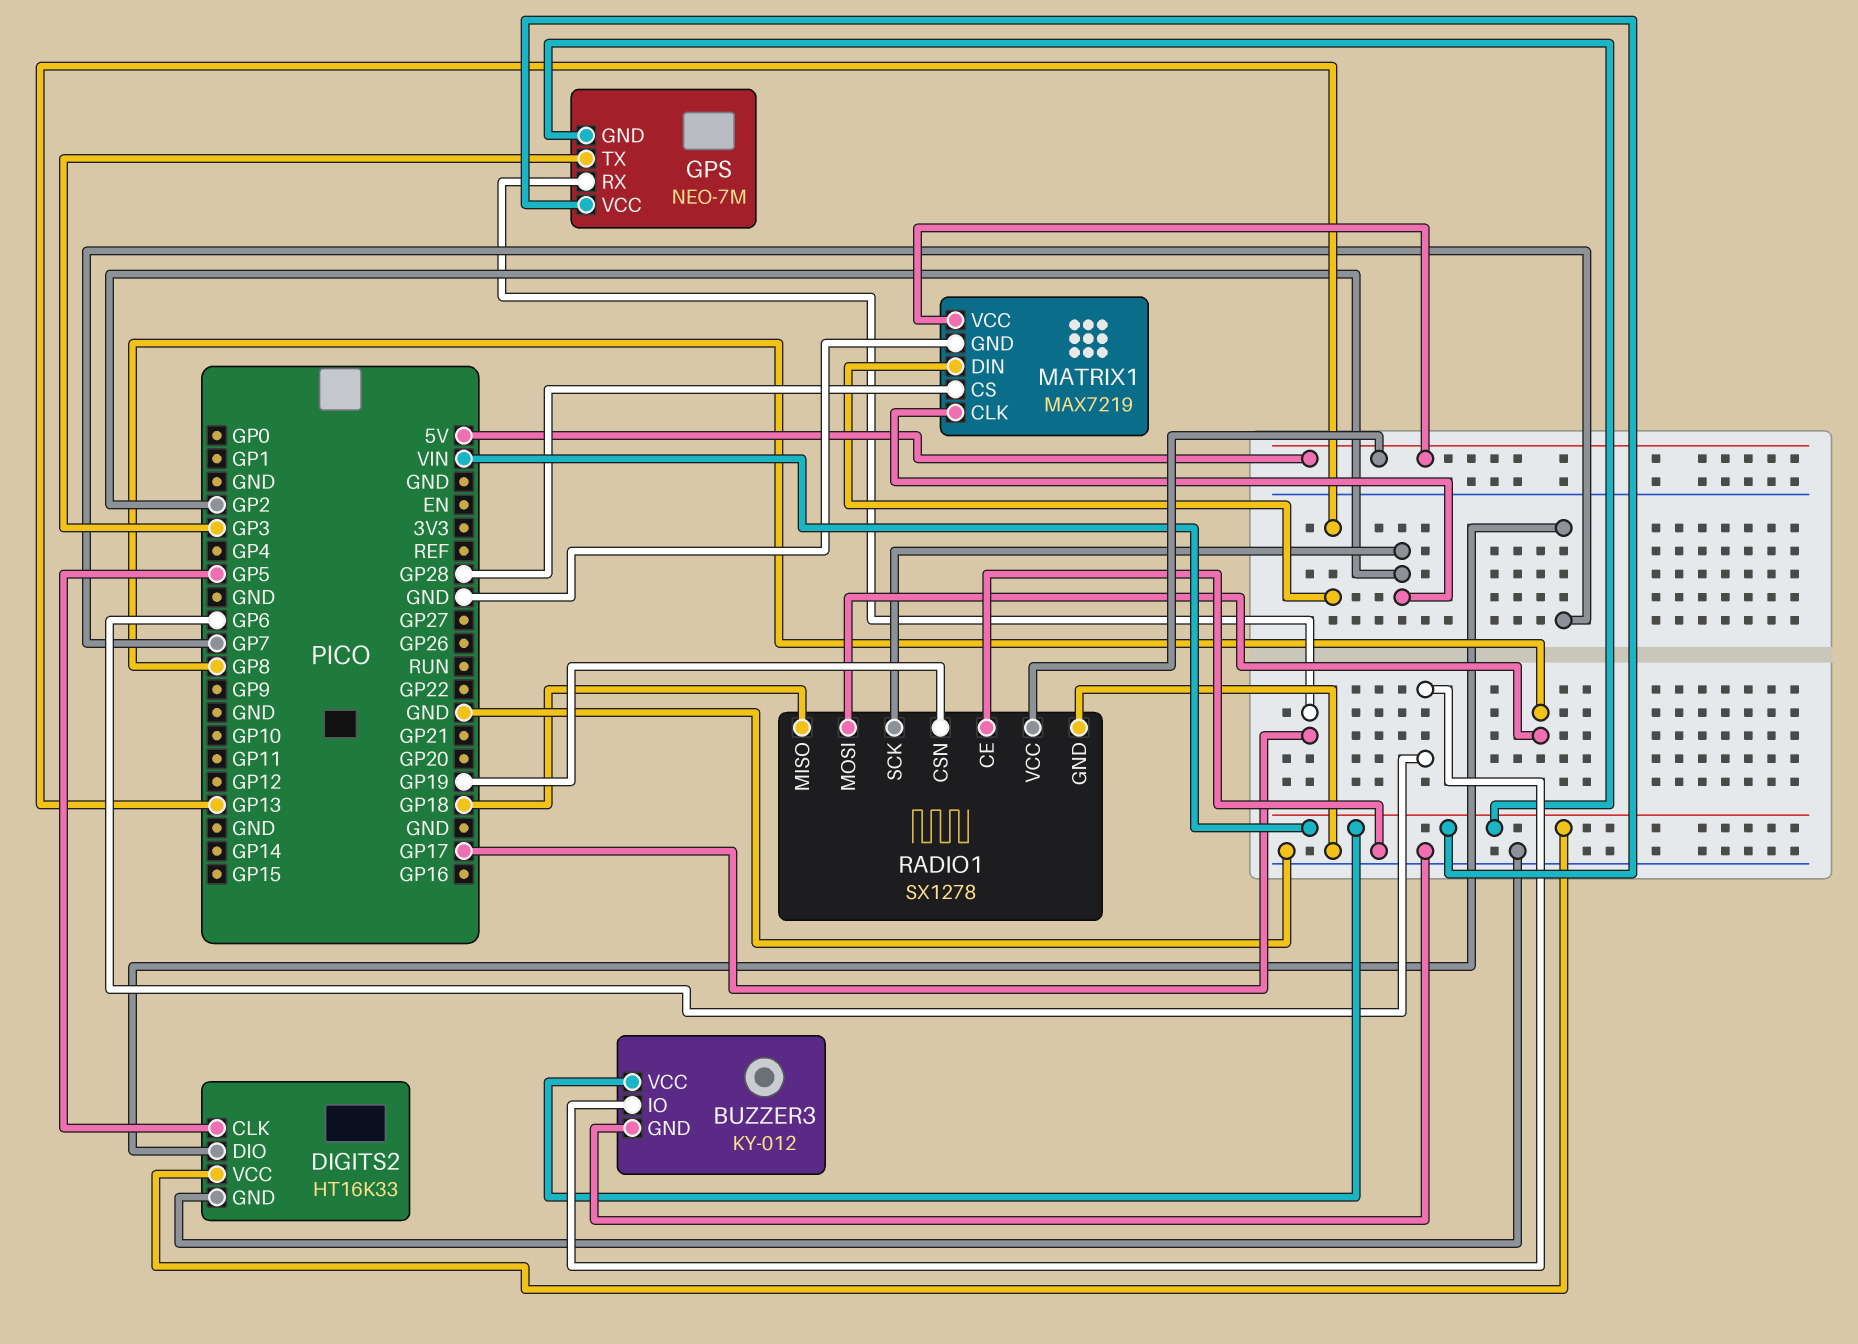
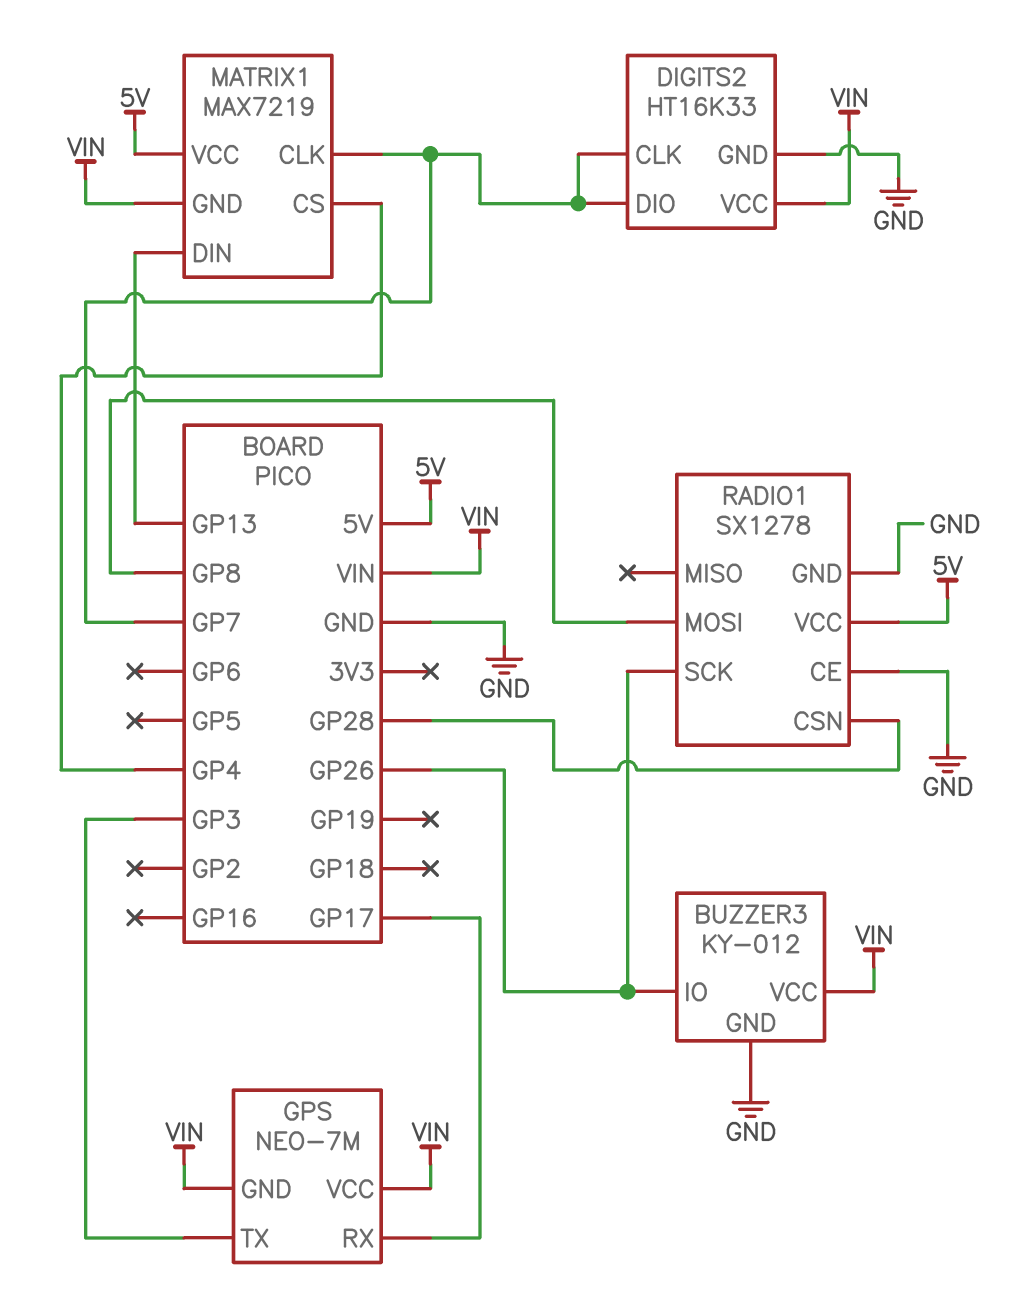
BUZZER3 pin IO: GP6 -> GP26
DIGITS2 pin CLK: GP5 -> GP7
MATRIX1 pin CLK: GP2 -> GP7
MATRIX1 pin CS: GP28 -> GP4
MATRIX1 pin GND: GND -> VIN
RADIO1 pin CSN: GP19 -> GP28
RADIO1 pin MISO: GP18 -> none
RADIO1 pin SCK: GP2 -> GP26

